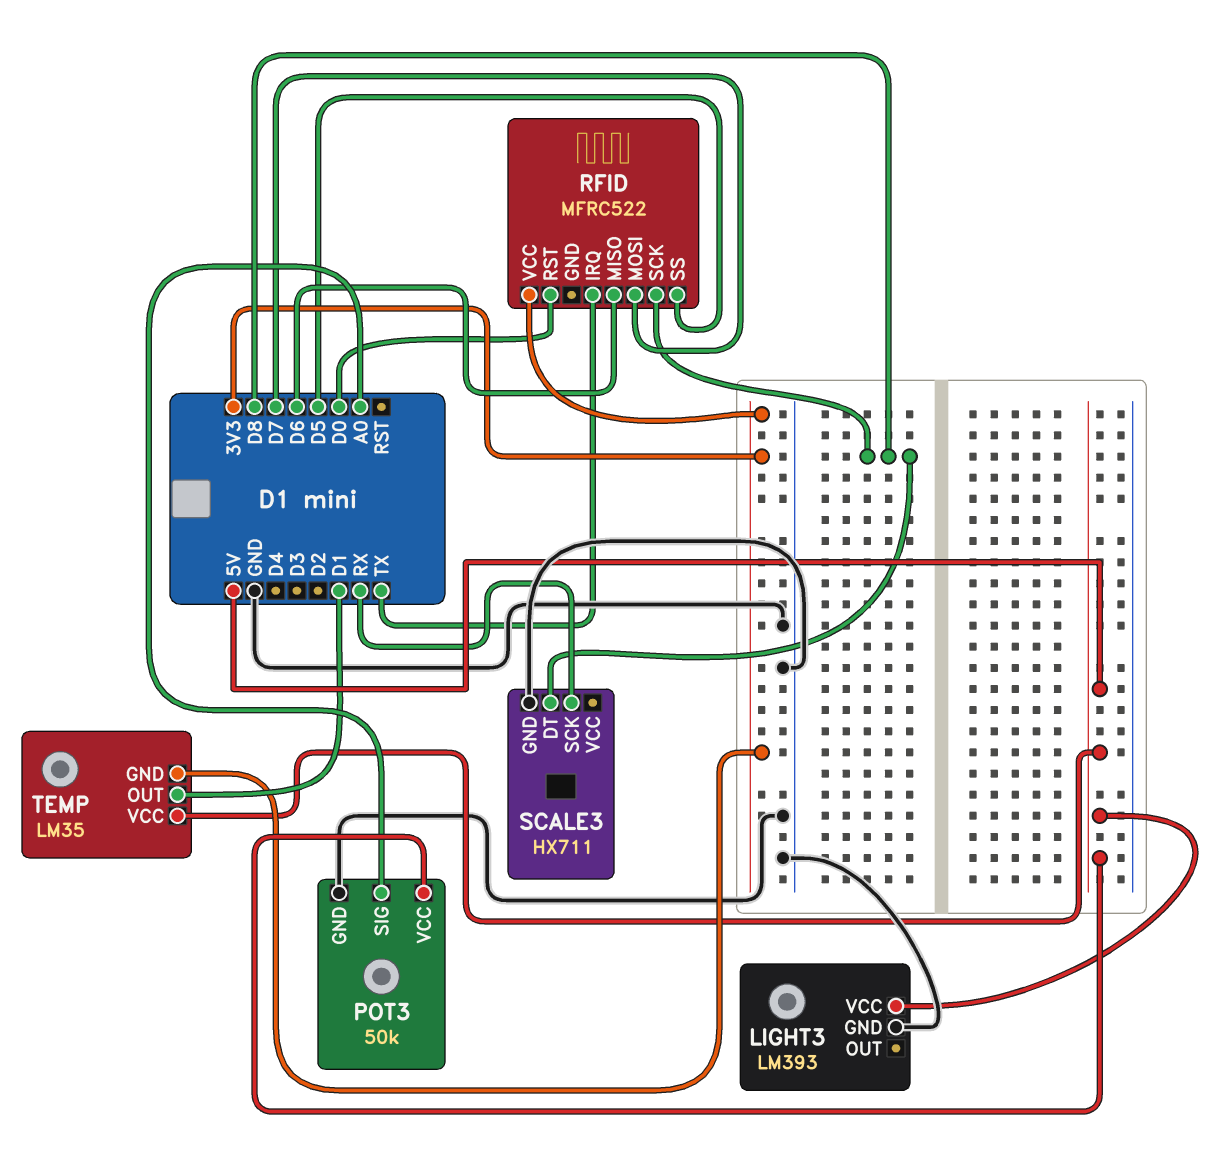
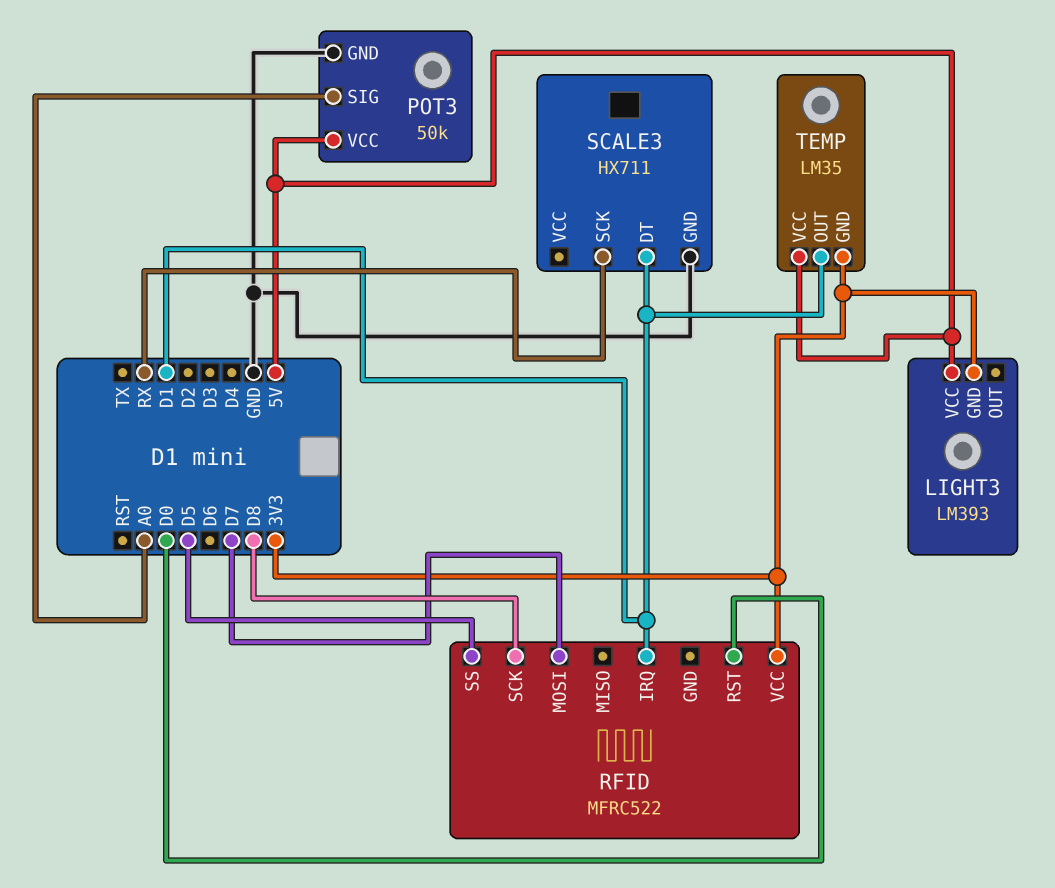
LIGHT3 pin GND: GND -> 3V3
RFID pin IRQ: TX -> D1
RFID pin MISO: D6 -> none
SCALE3 pin DT: D8 -> D1

